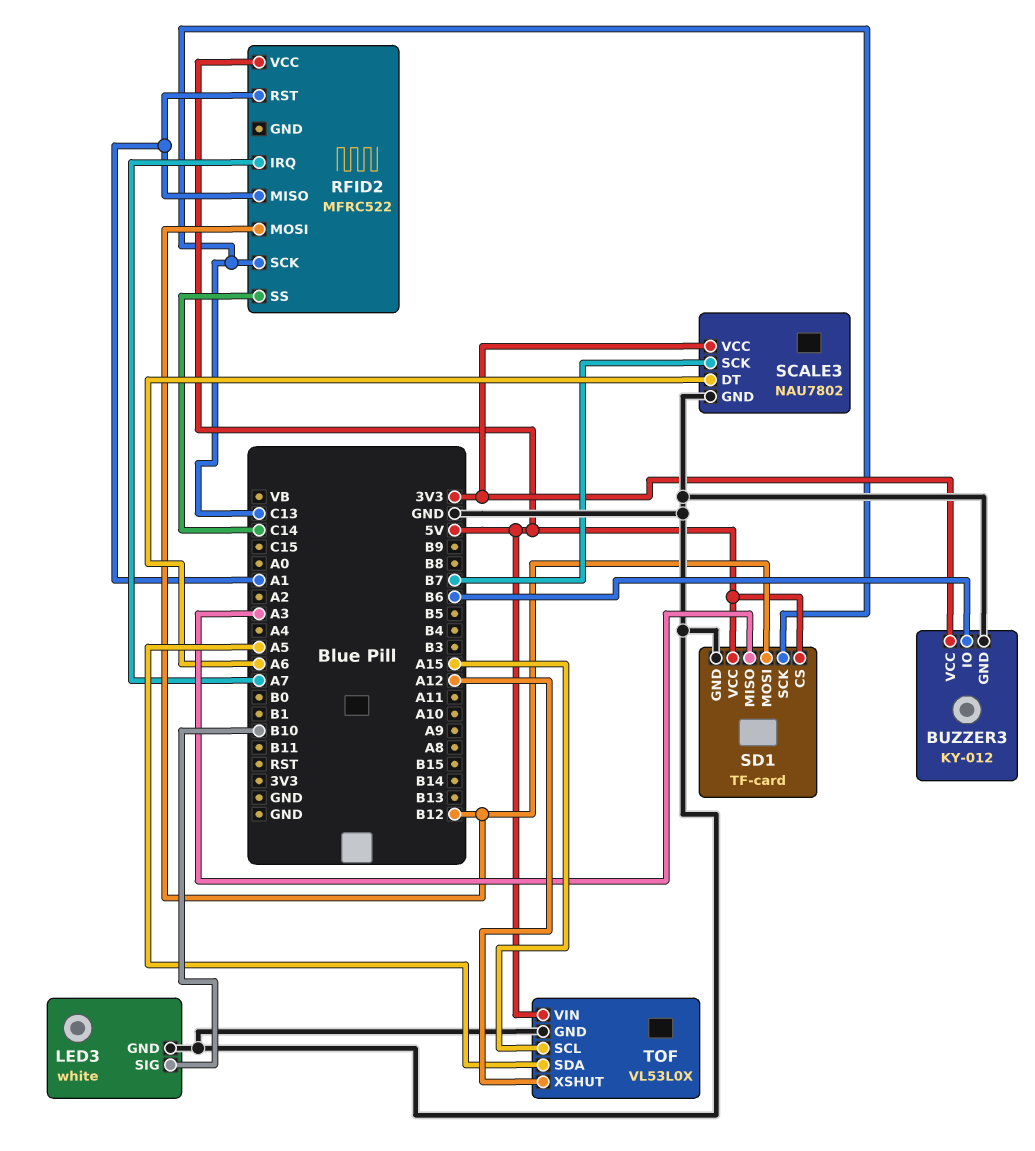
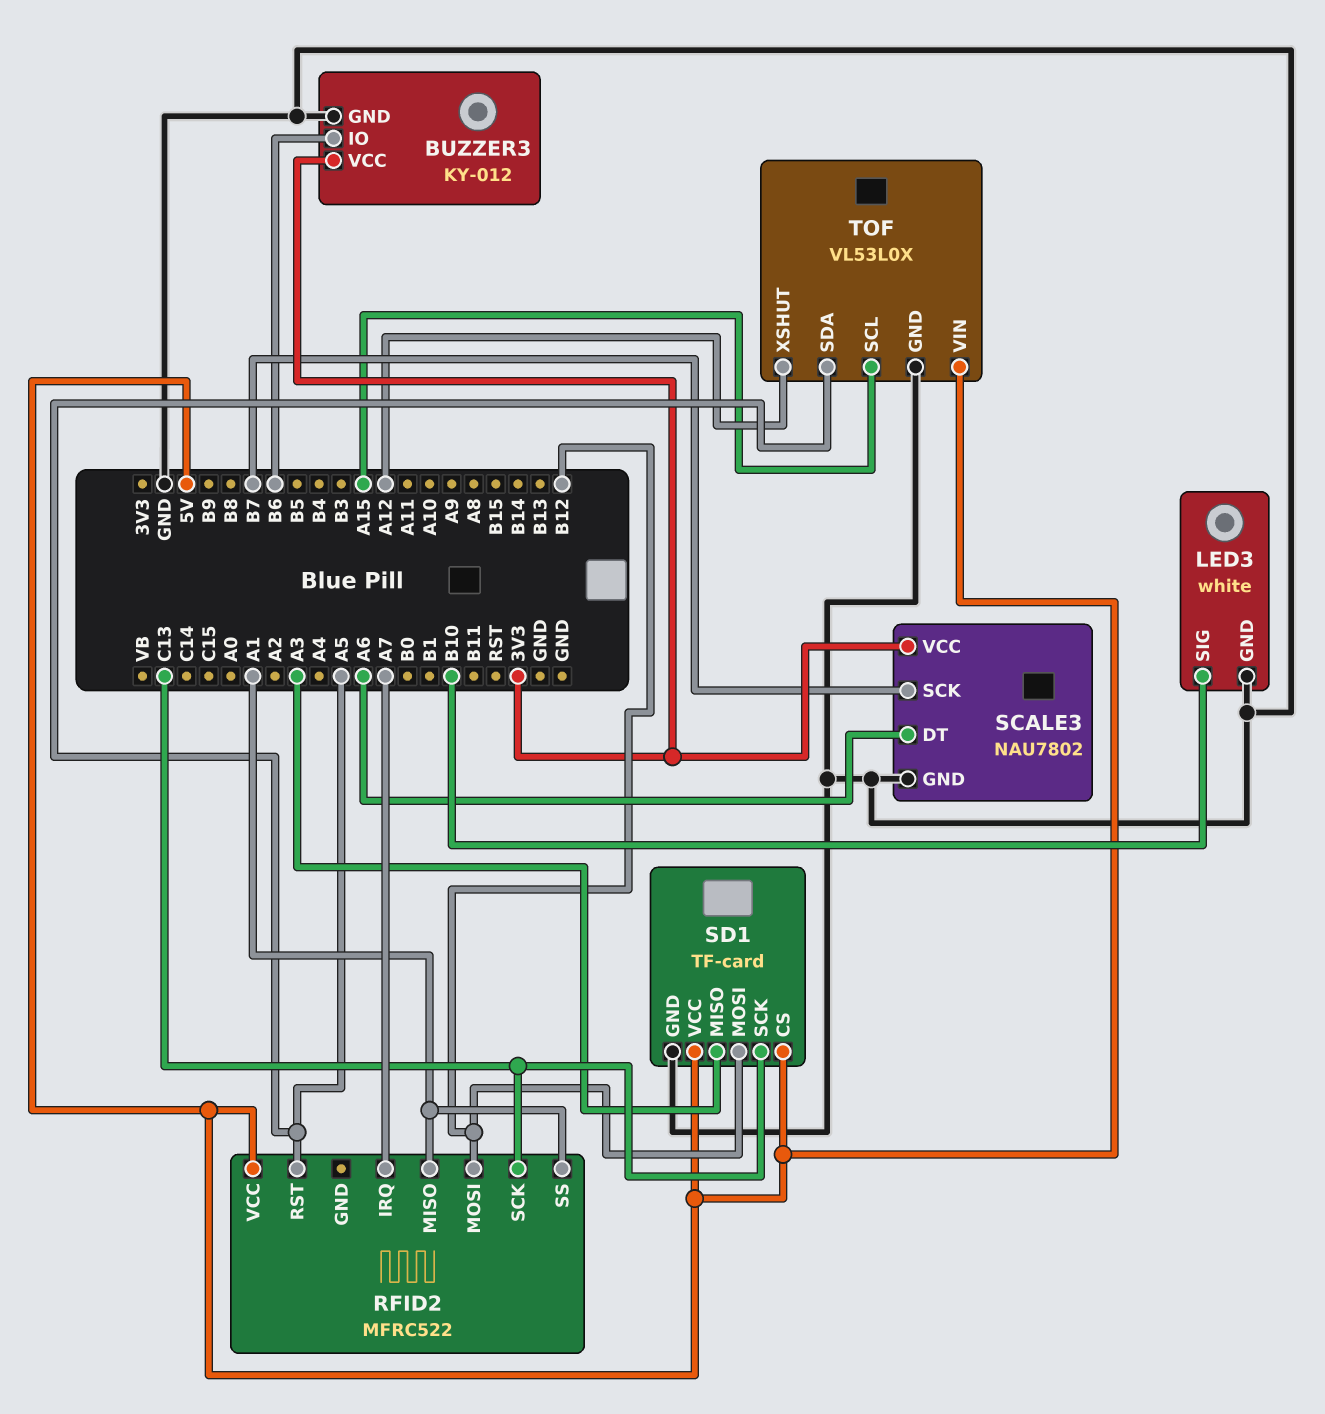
RFID2 pin RST: A1 -> A5
RFID2 pin SS: C14 -> A1

